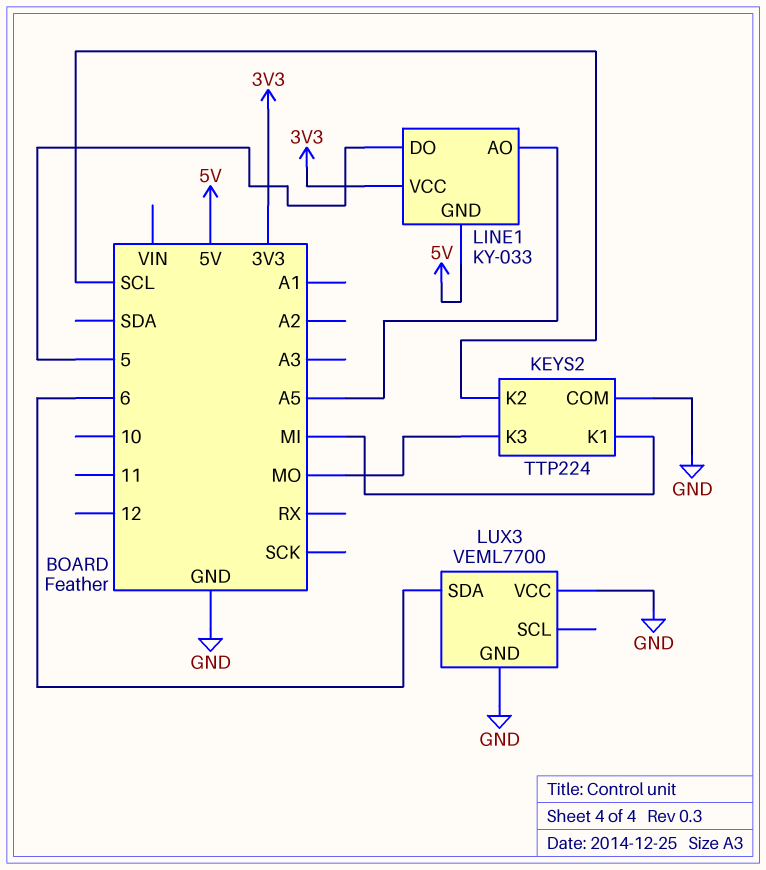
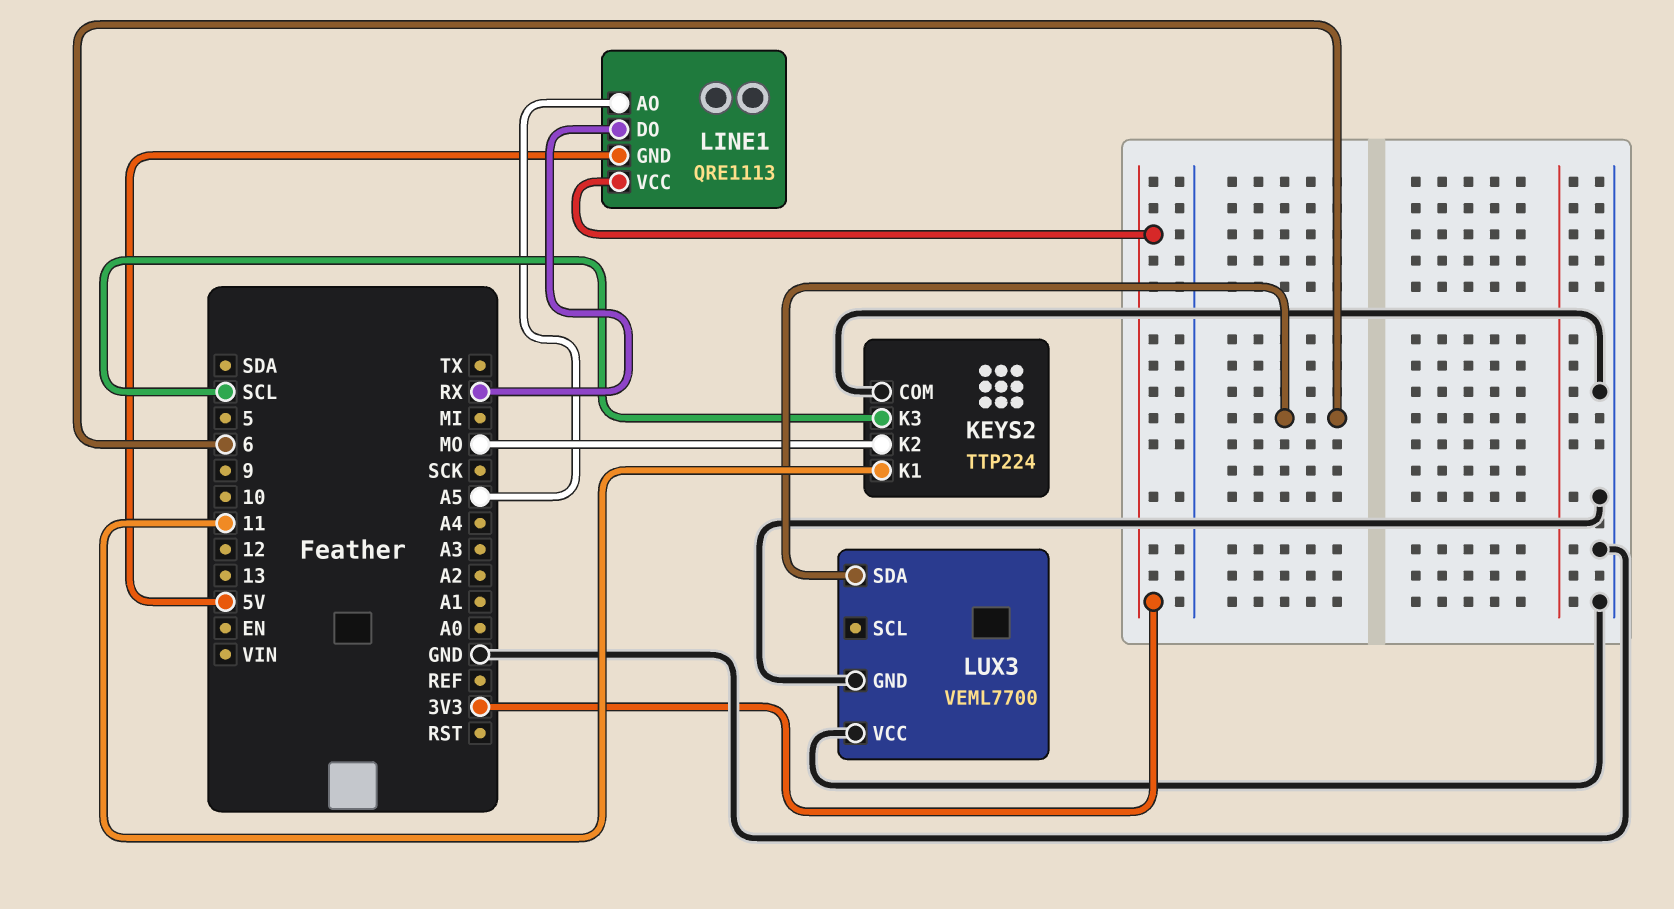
KEYS2 pin K1: MI -> 11
KEYS2 pin K2: SCL -> MO
KEYS2 pin K3: MO -> SCL
LINE1: KY-033 -> QRE1113
LINE1 pin DO: 5 -> RX

